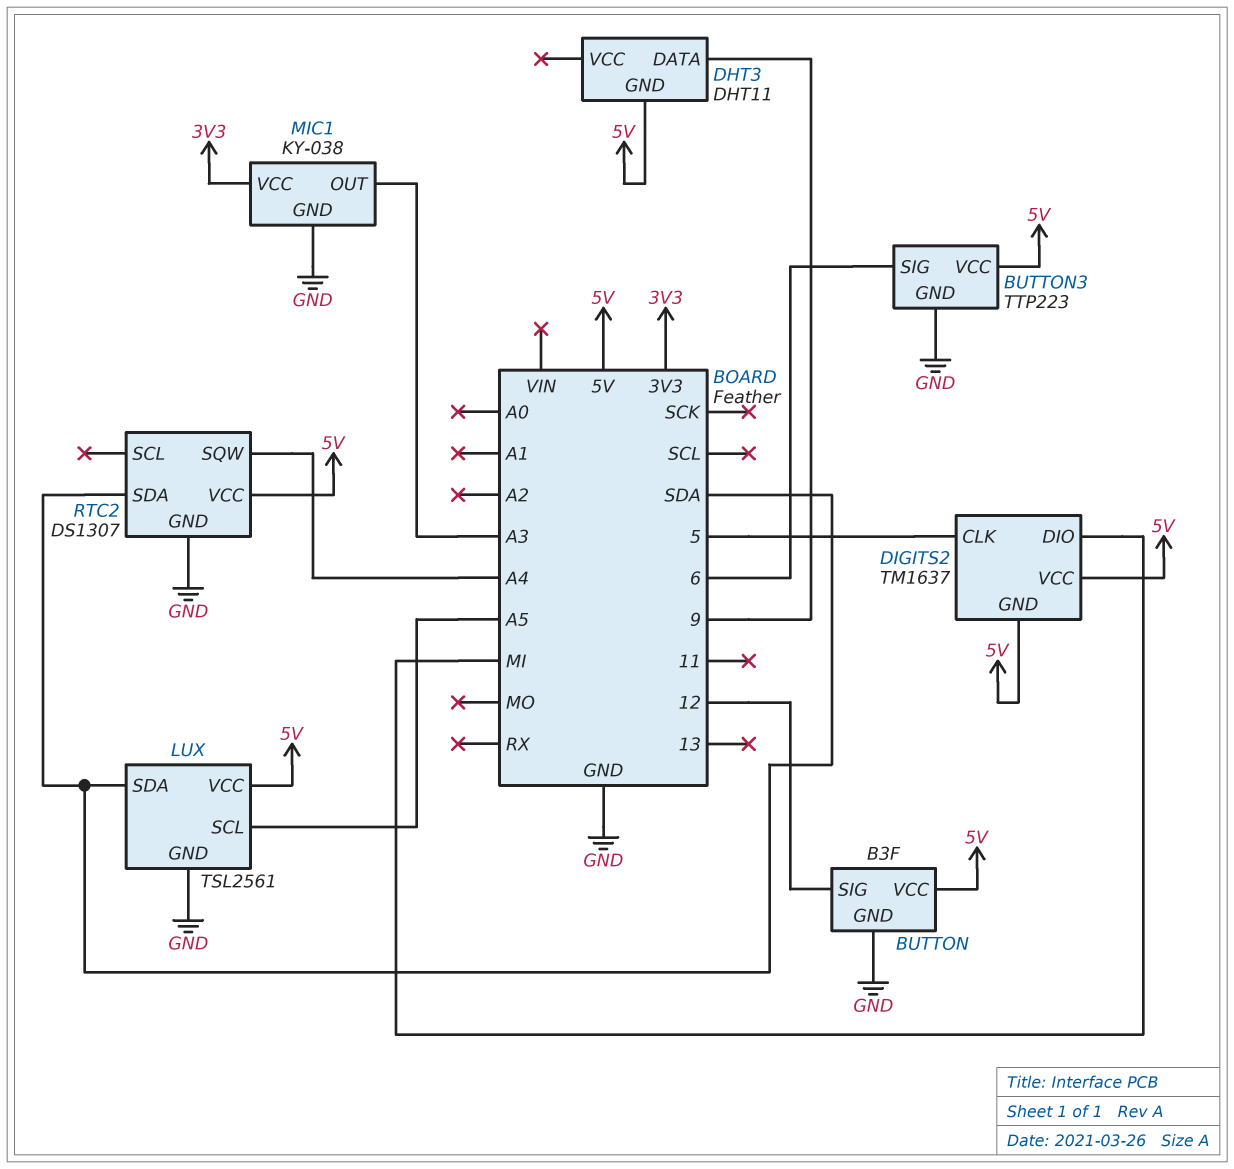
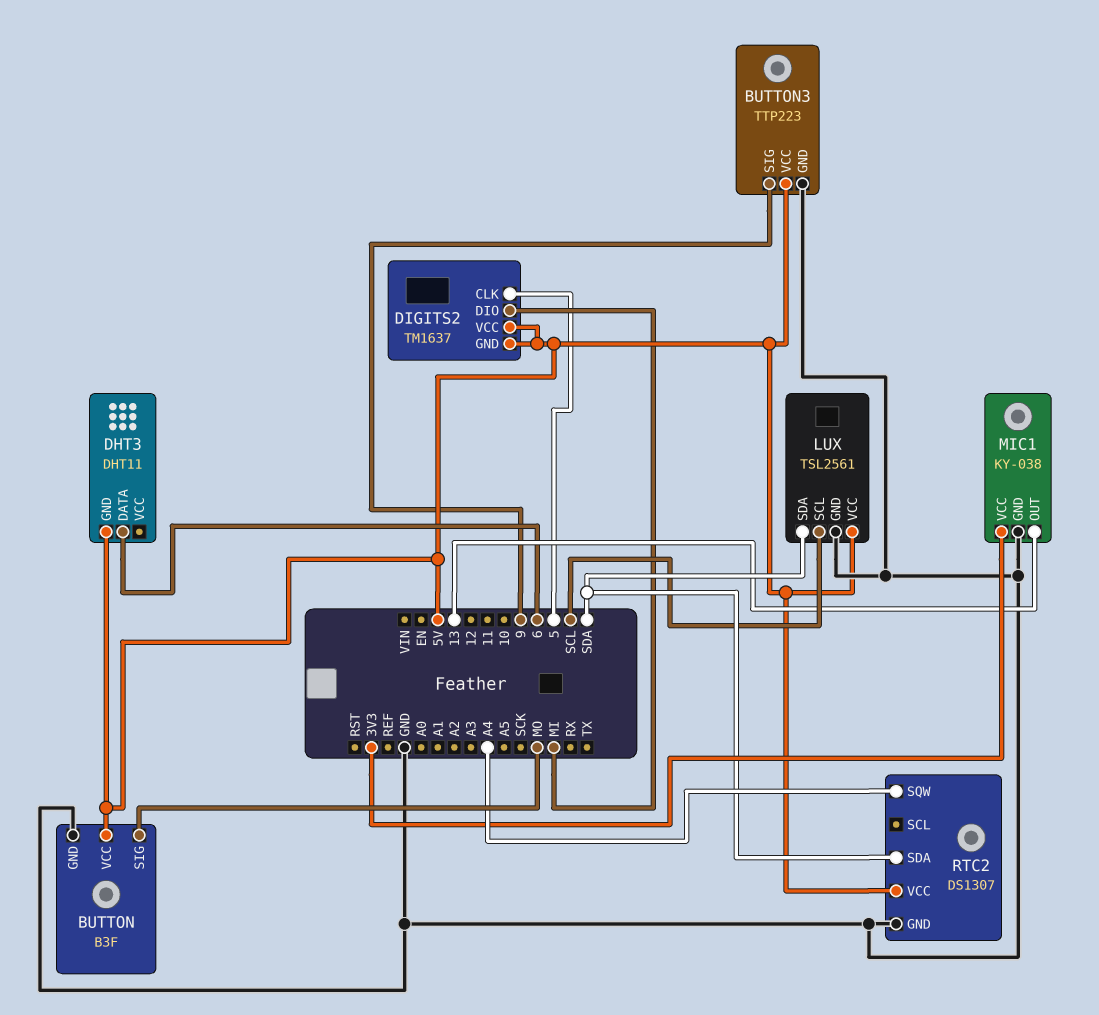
BUTTON pin SIG: 12 -> MO
BUTTON3 pin SIG: 6 -> 9
DHT3 pin DATA: 9 -> 6
LUX pin SCL: A5 -> SCL
MIC1 pin OUT: A3 -> 13

